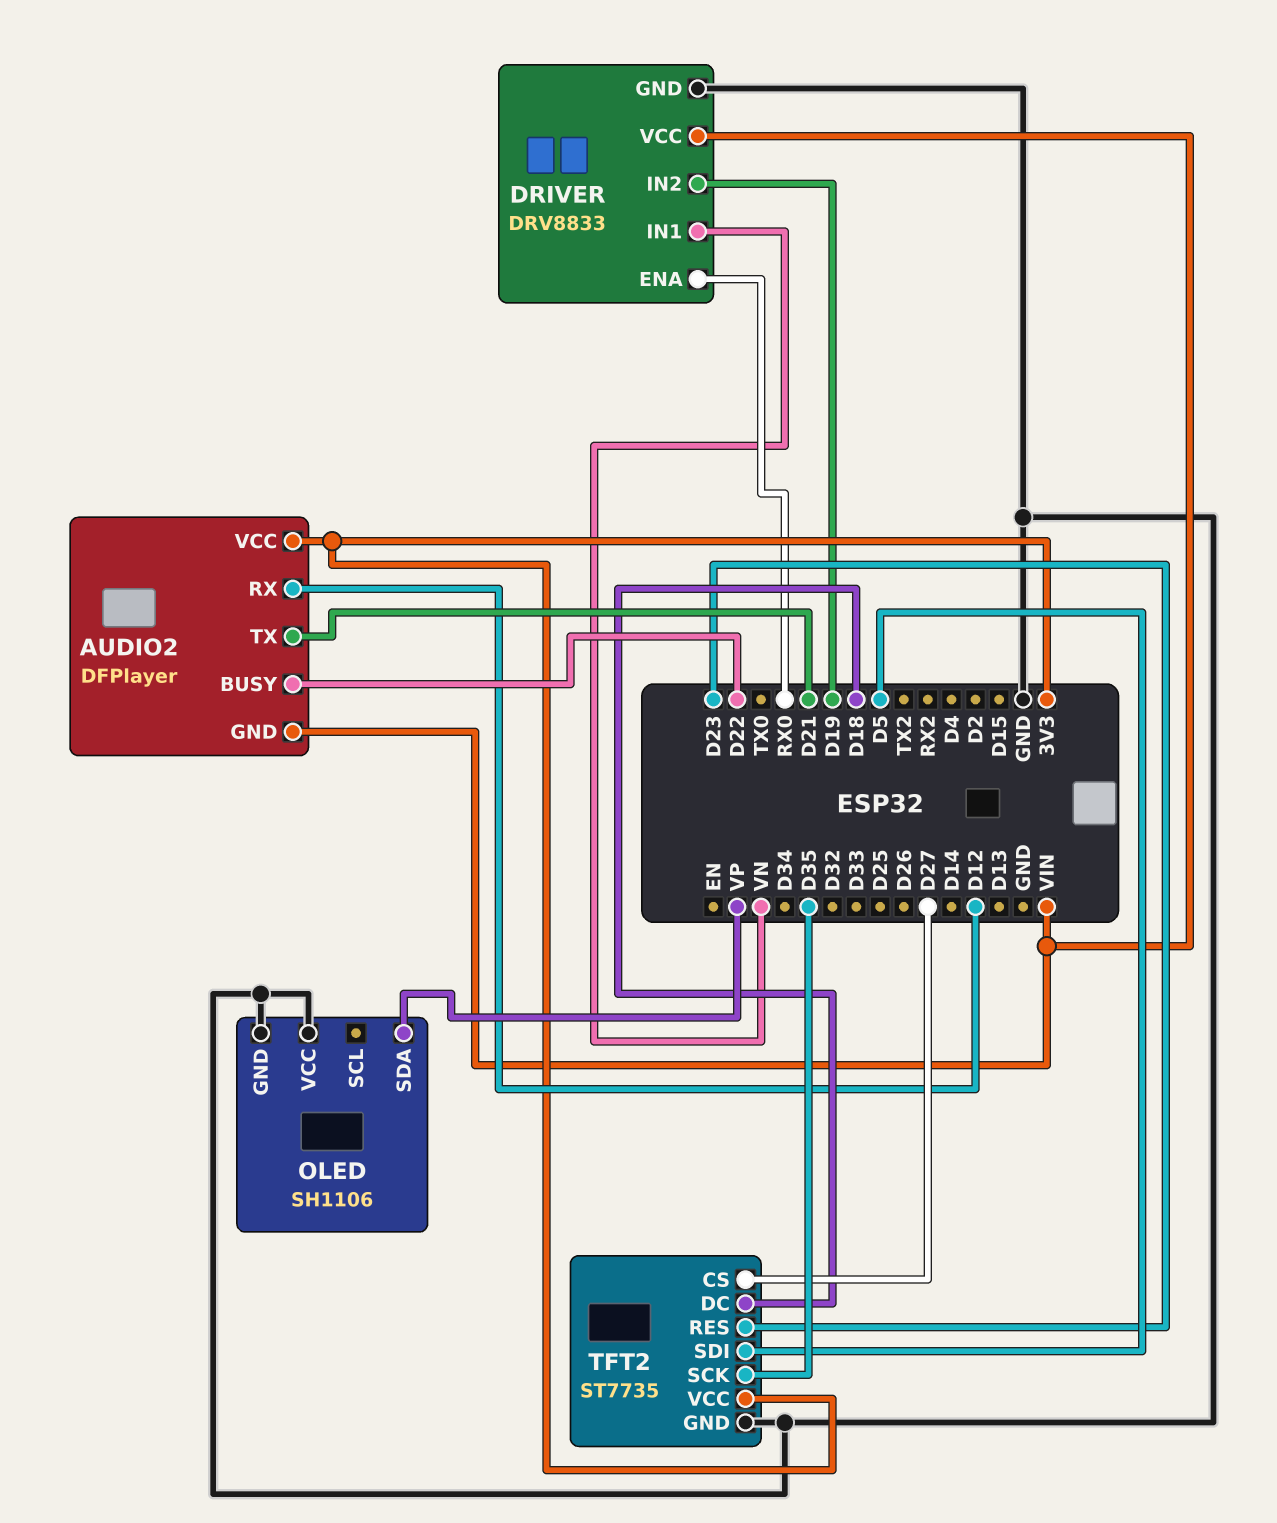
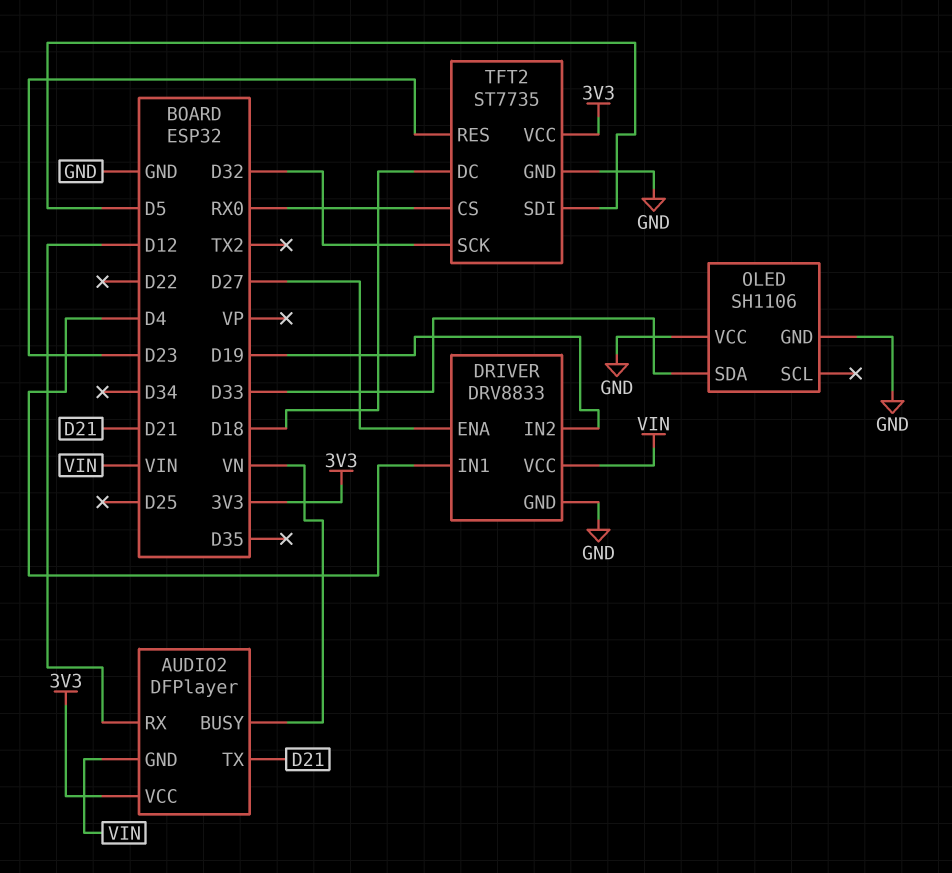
AUDIO2 pin BUSY: D22 -> VN
DRIVER pin ENA: RX0 -> D27
DRIVER pin IN1: VN -> D4
OLED pin SDA: VP -> D33
TFT2 pin CS: D27 -> RX0
TFT2 pin SCK: D35 -> D32

